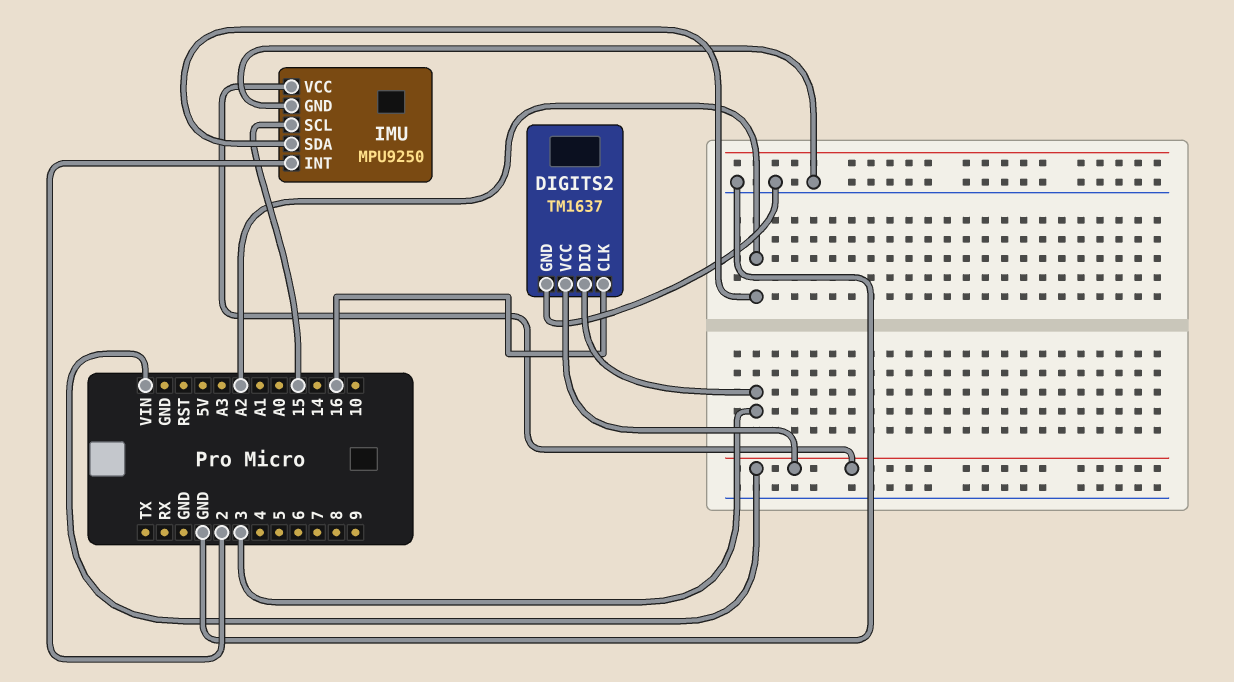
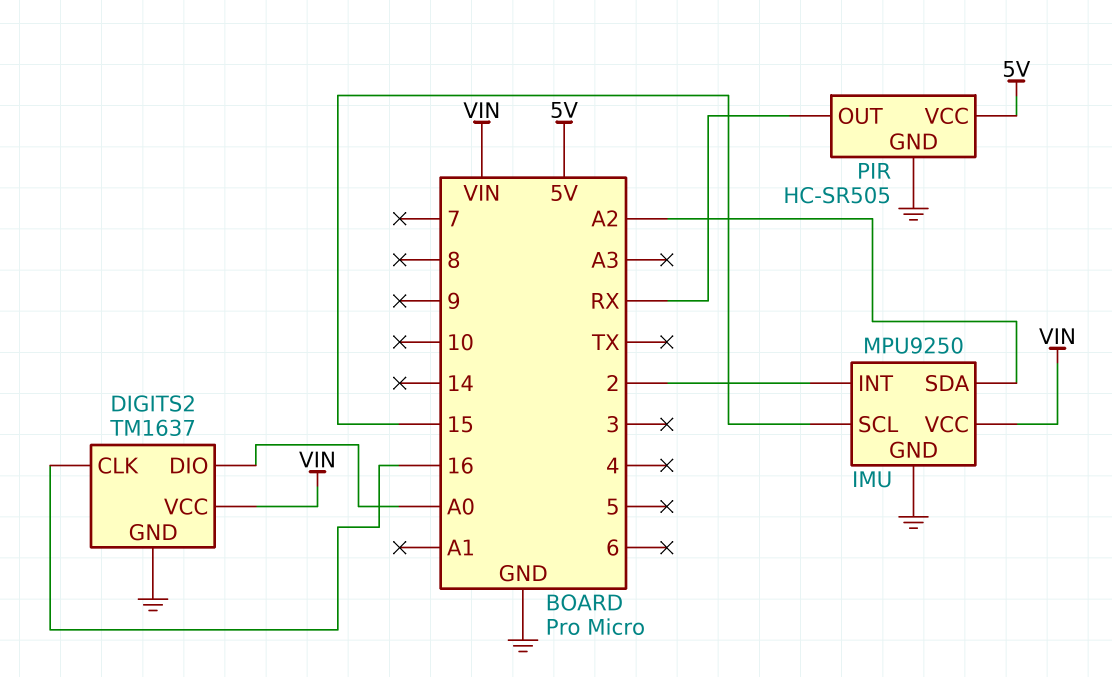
DIGITS2 pin DIO: 3 -> A0
PIR: none -> HC-SR505
PIR pin GND: none -> GND
PIR pin OUT: none -> RX
PIR pin VCC: none -> 5V

